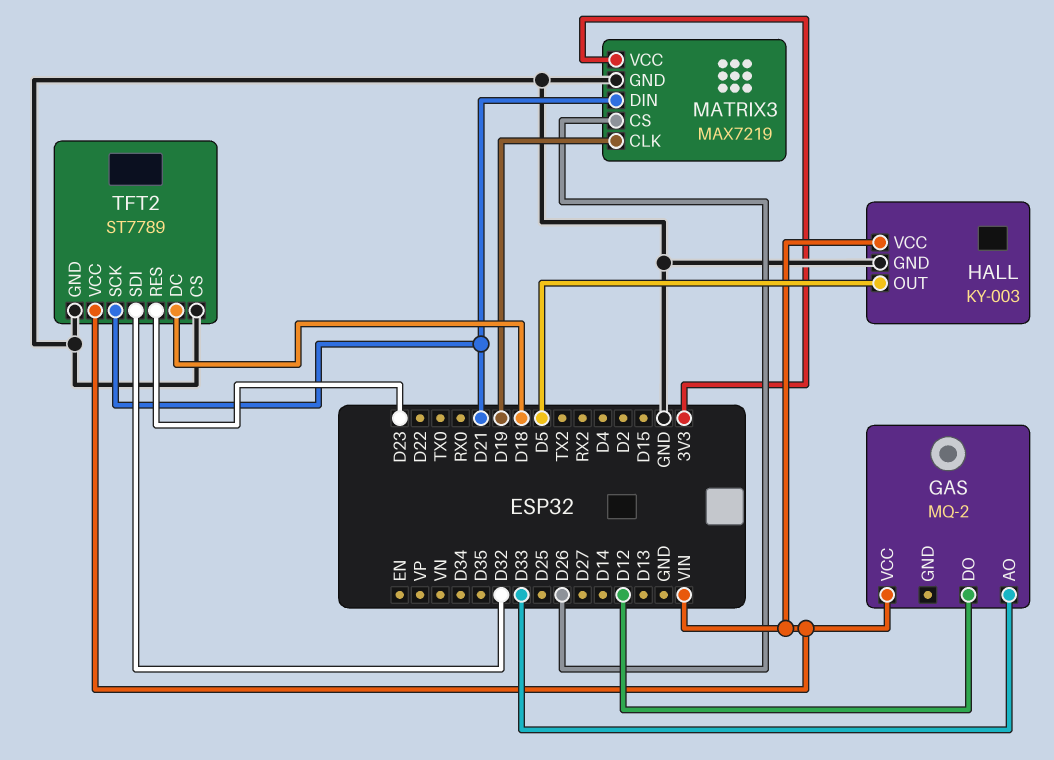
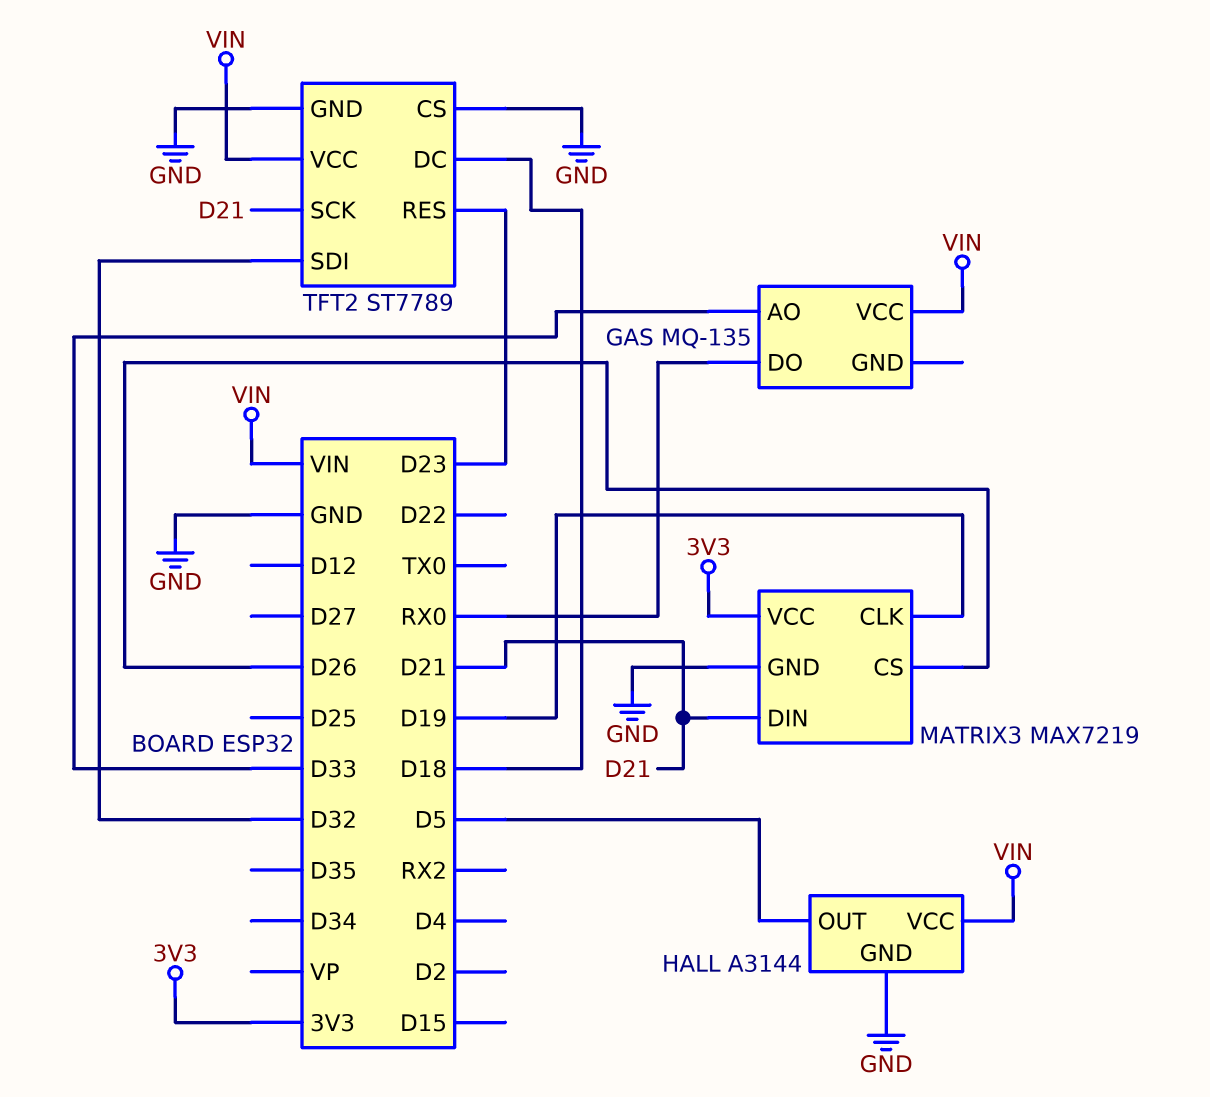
GAS: MQ-2 -> MQ-135
GAS pin DO: D12 -> RX0
HALL: KY-003 -> A3144

